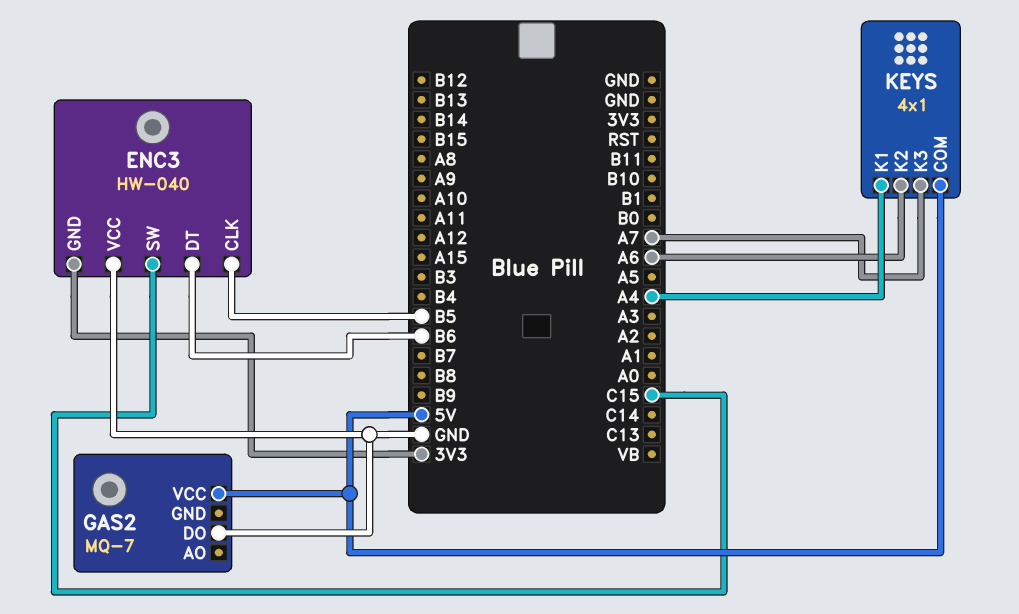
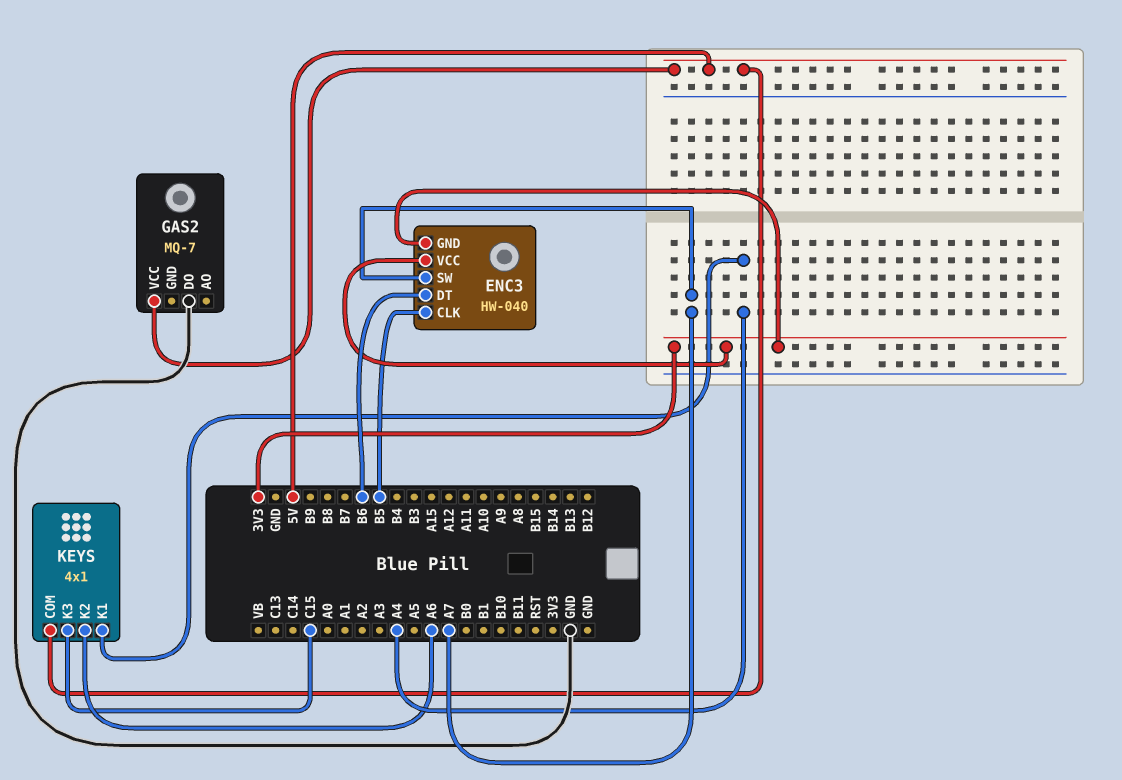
ENC3 pin SW: C15 -> A7
ENC3 pin VCC: GND -> 3V3
KEYS pin K3: A7 -> C15

